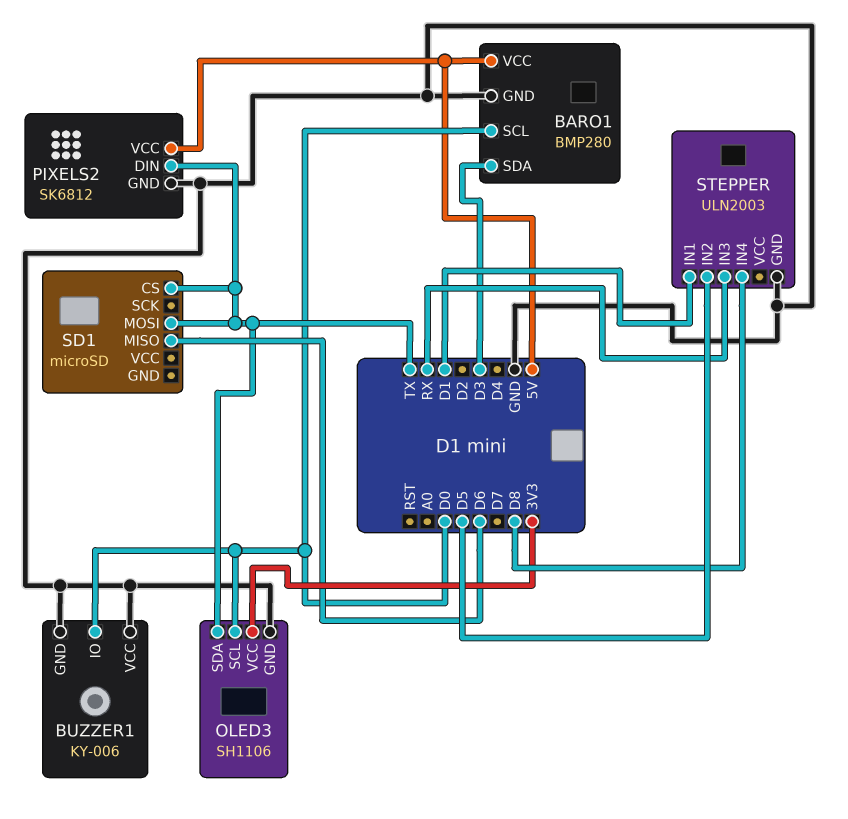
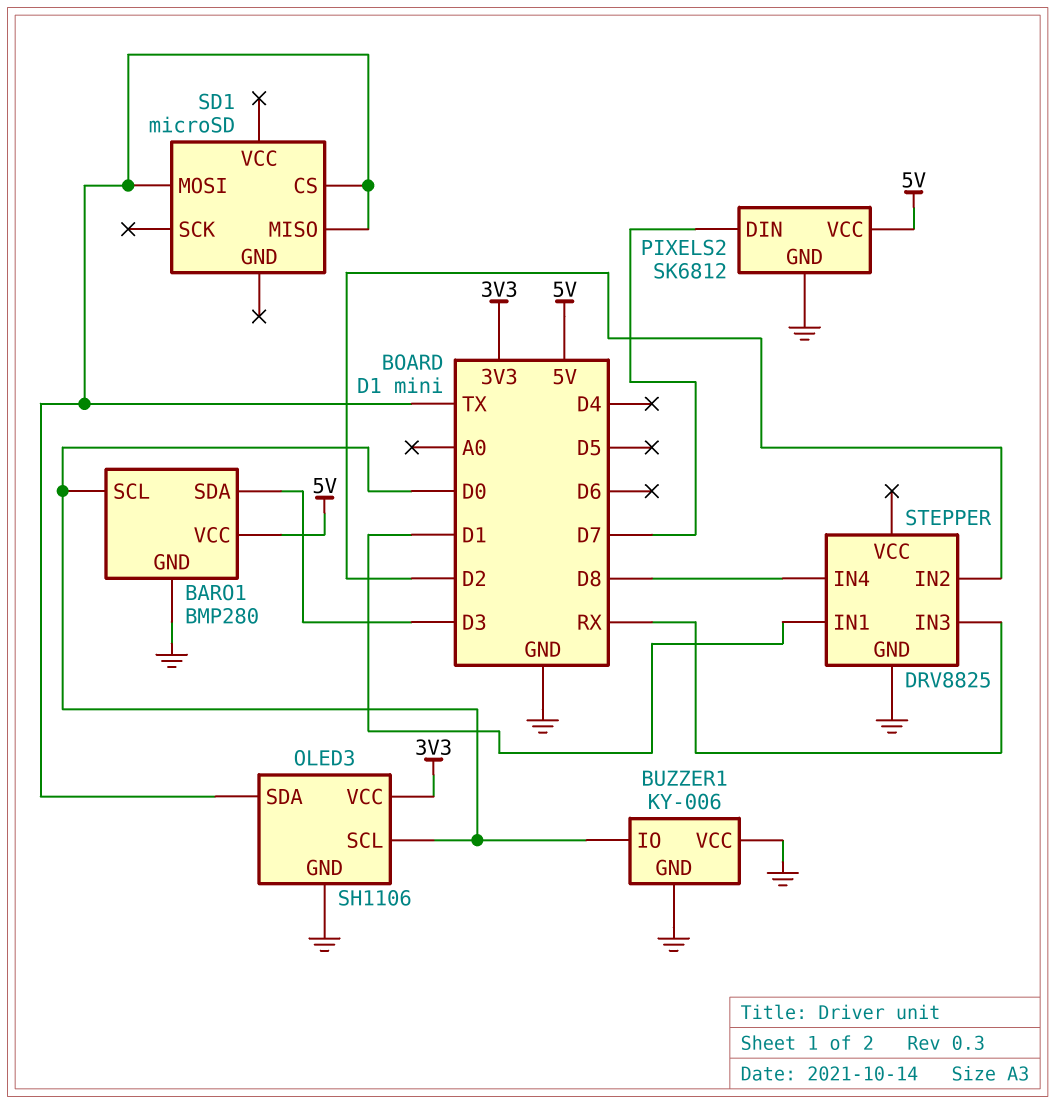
PIXELS2 pin DIN: TX -> D7
SD1 pin MISO: D6 -> TX
STEPPER: ULN2003 -> DRV8825
STEPPER pin IN2: D5 -> D2

